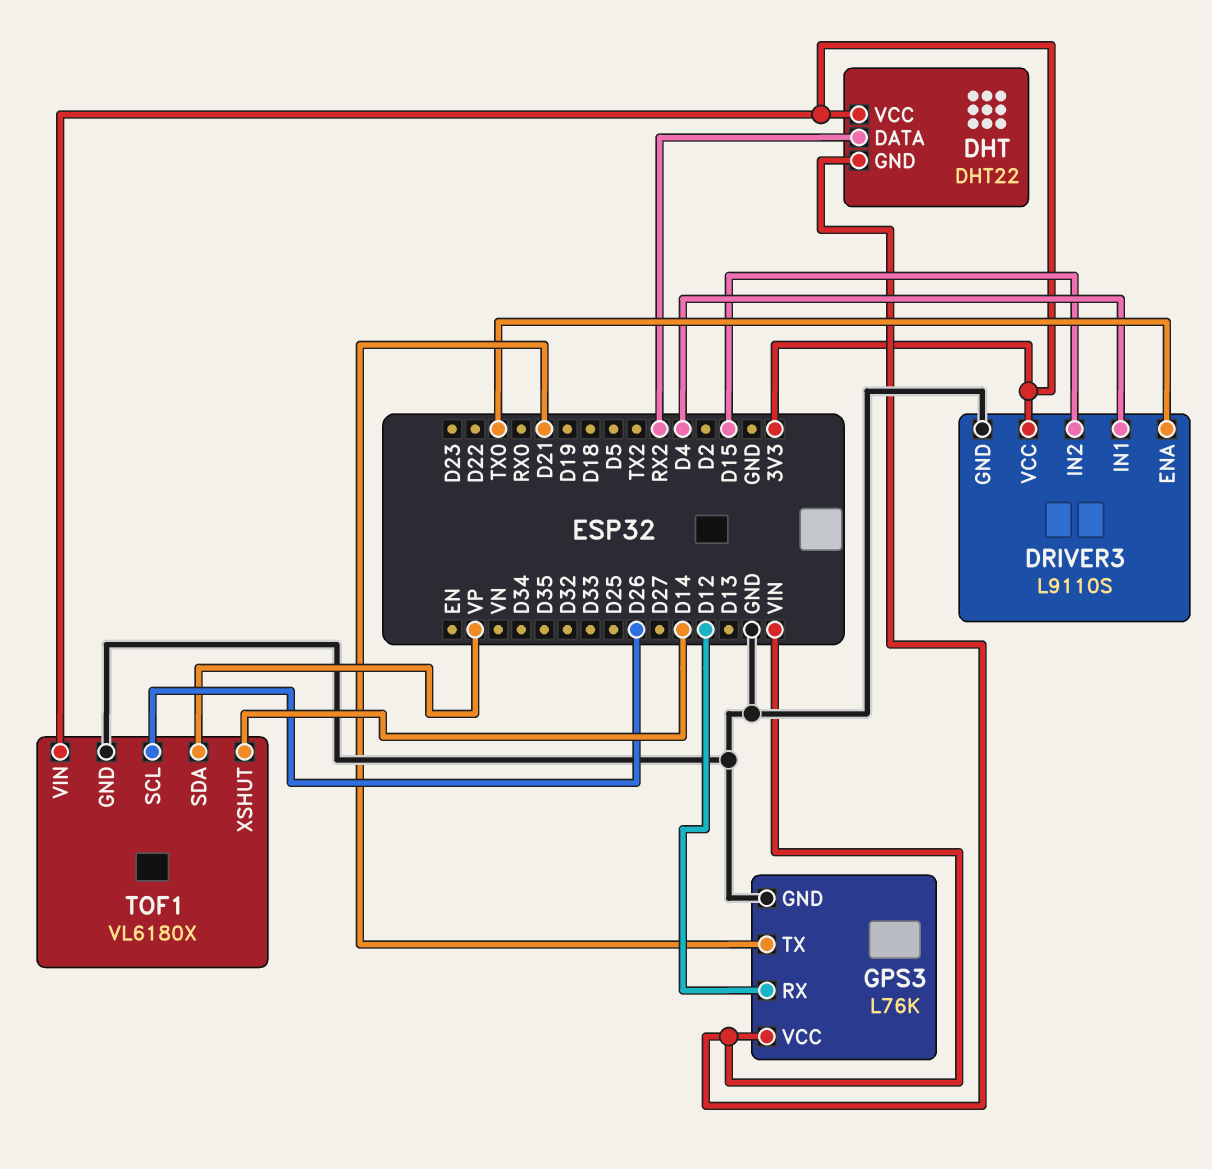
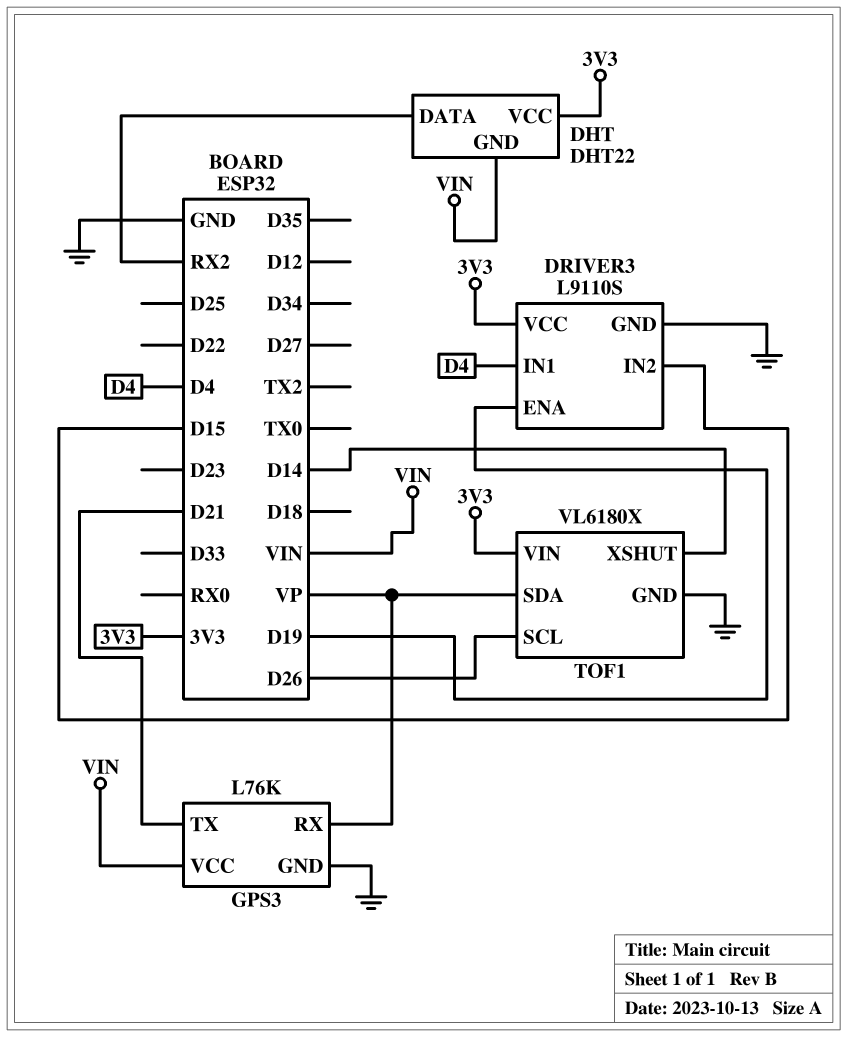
DRIVER3 pin ENA: TX0 -> D19
GPS3 pin RX: D12 -> VP

